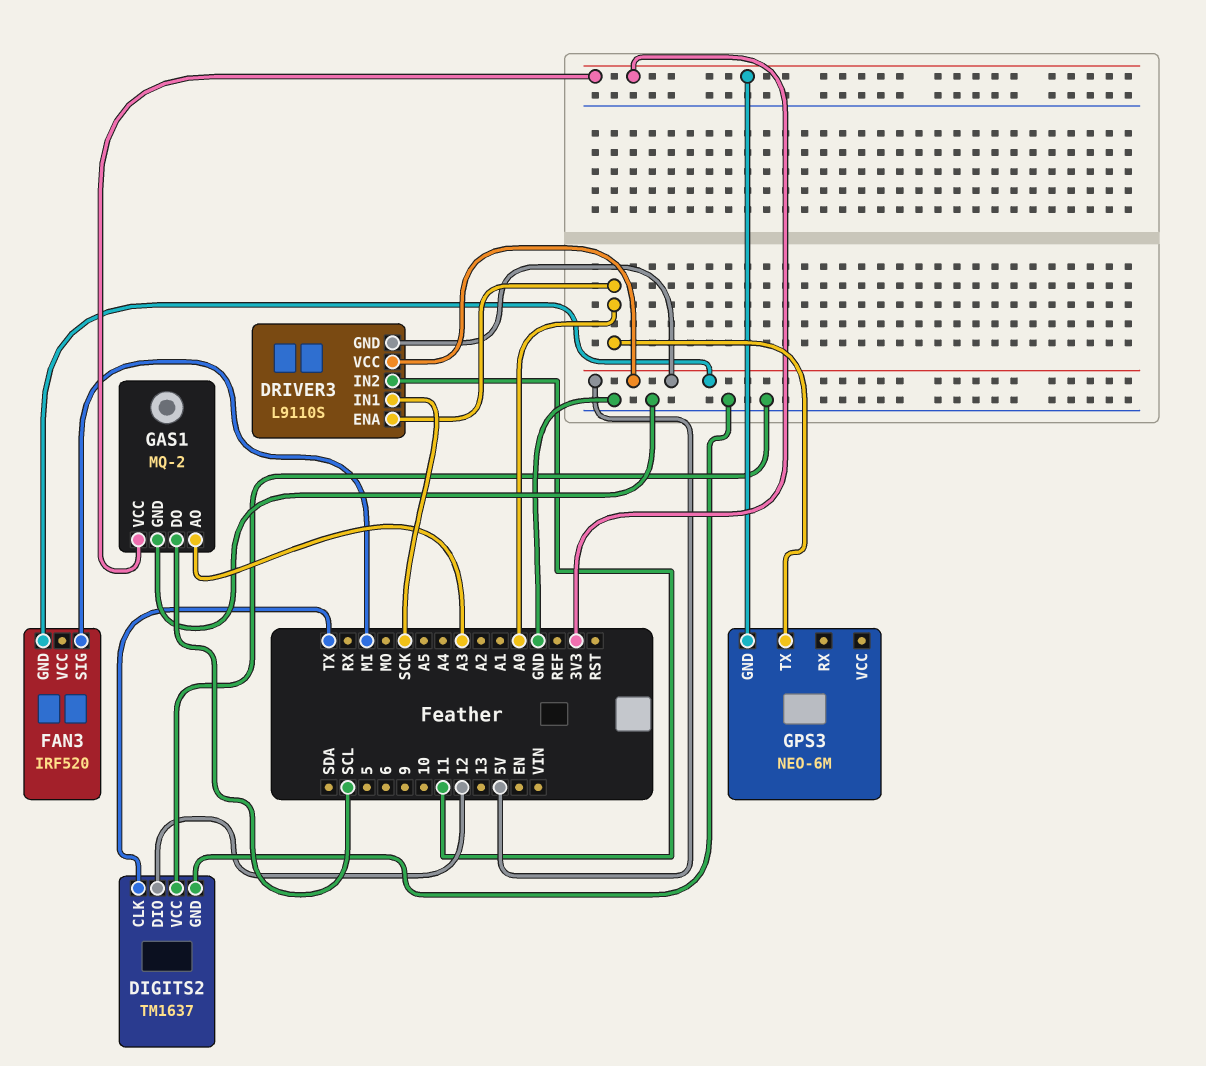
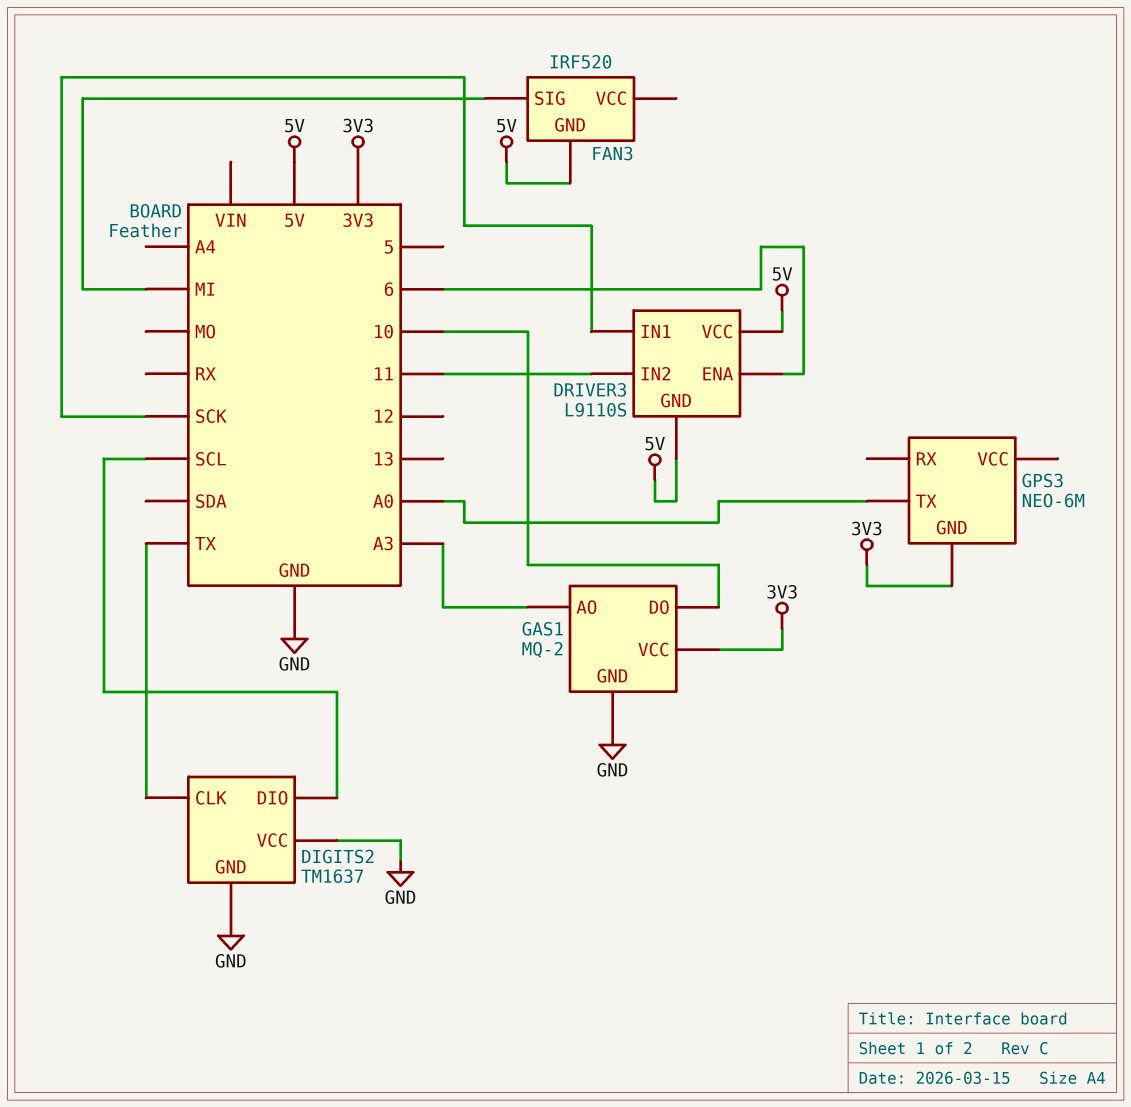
DIGITS2 pin DIO: 12 -> SCL
DRIVER3 pin ENA: A0 -> 6
GAS1 pin DO: SCL -> 10

